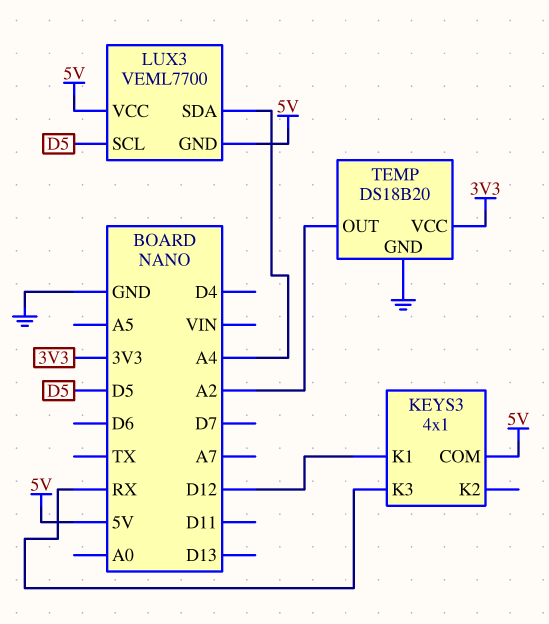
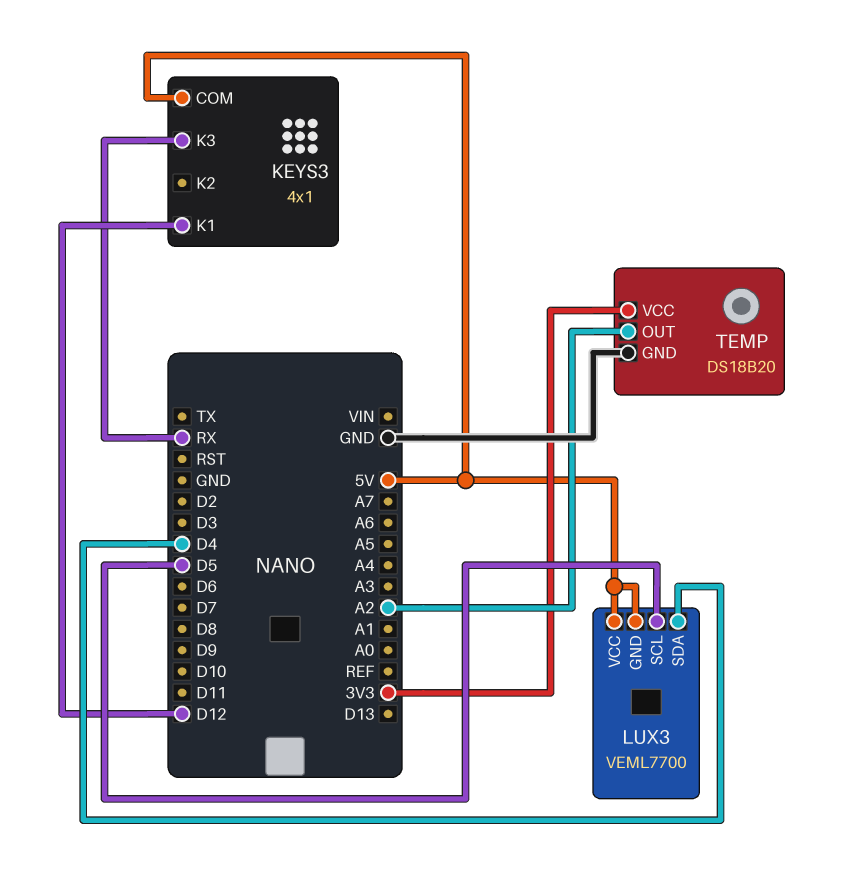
LUX3 pin SDA: A4 -> D4

